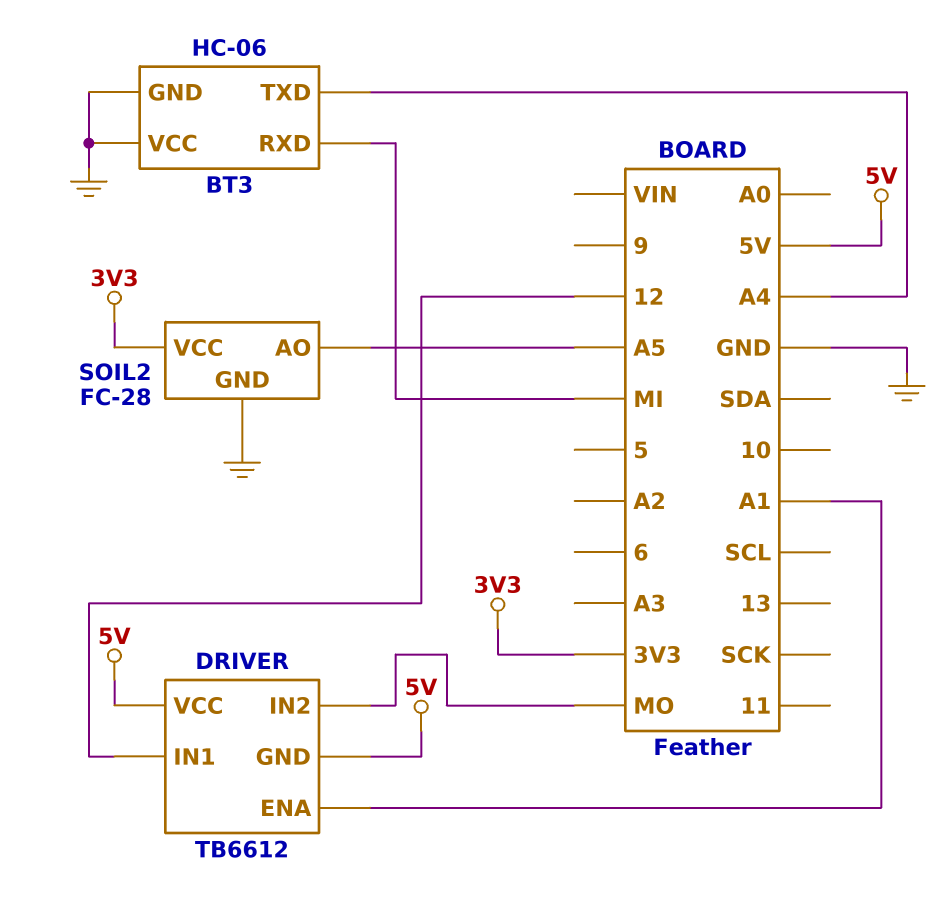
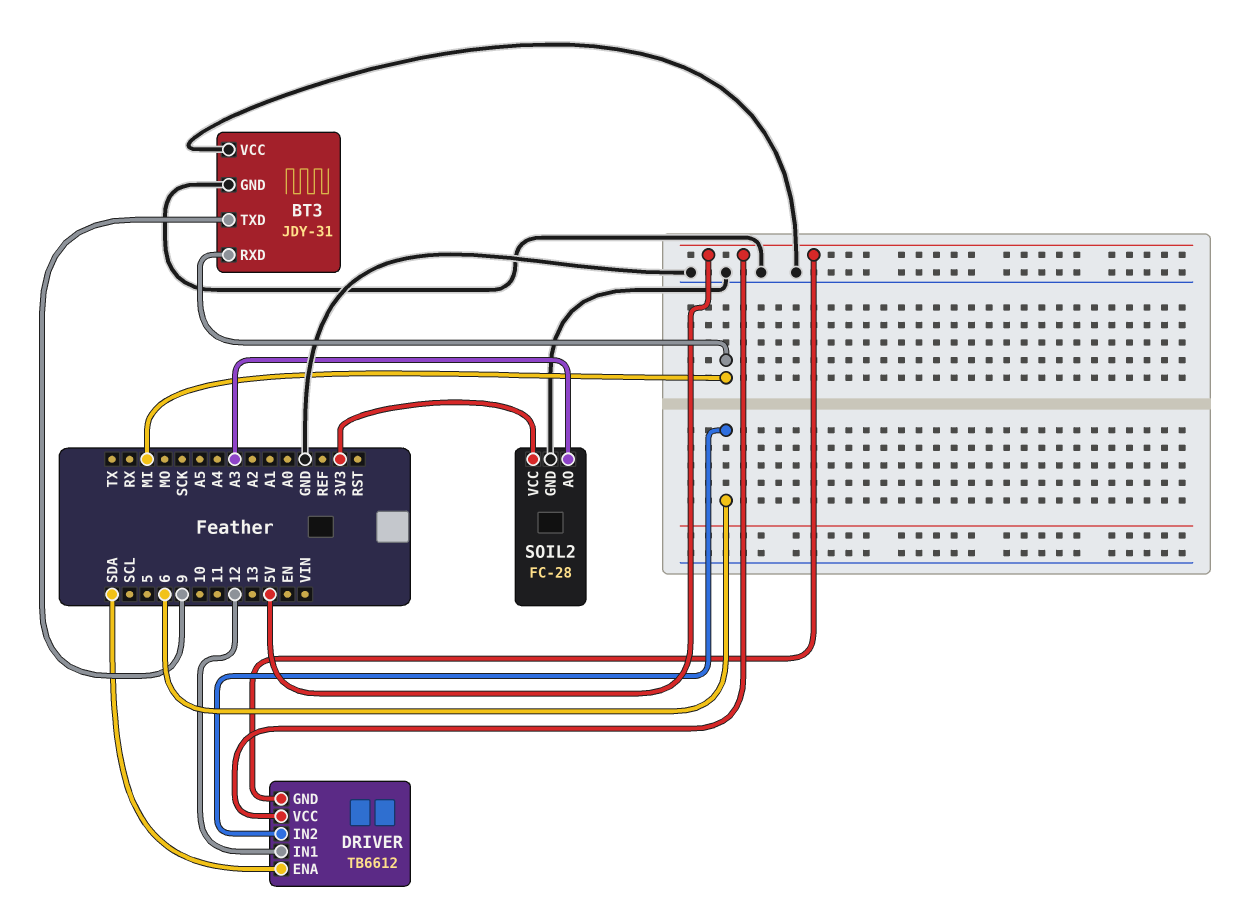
BT3: HC-06 -> JDY-31
BT3 pin TXD: A4 -> 9
DRIVER pin ENA: A1 -> SDA
DRIVER pin IN2: MO -> 6
SOIL2 pin AO: A5 -> A3

